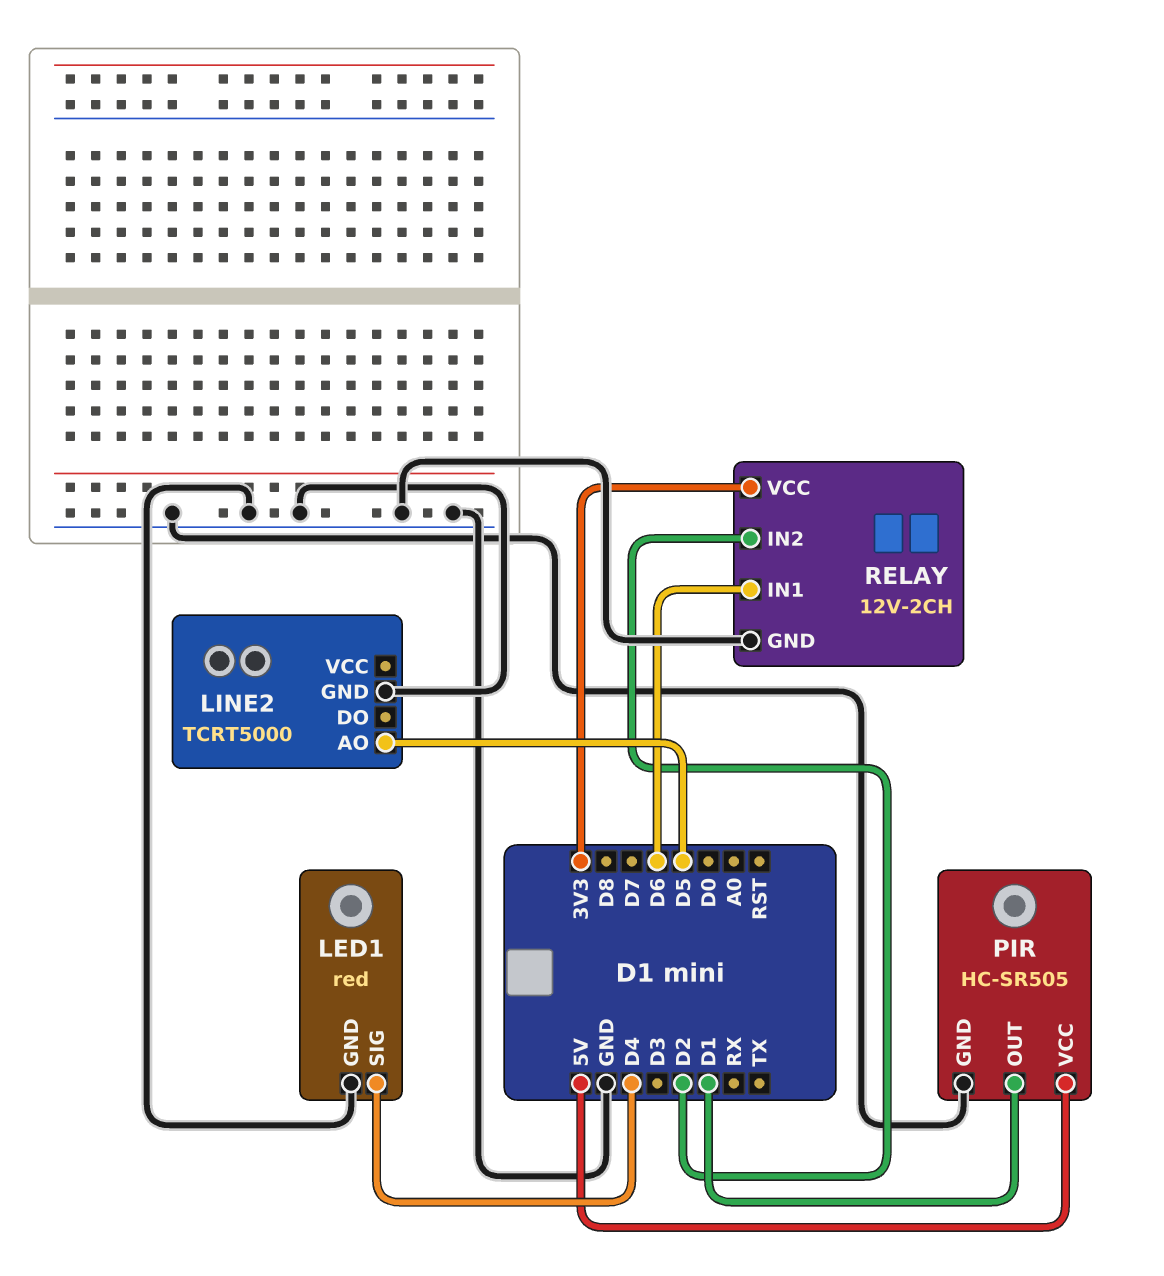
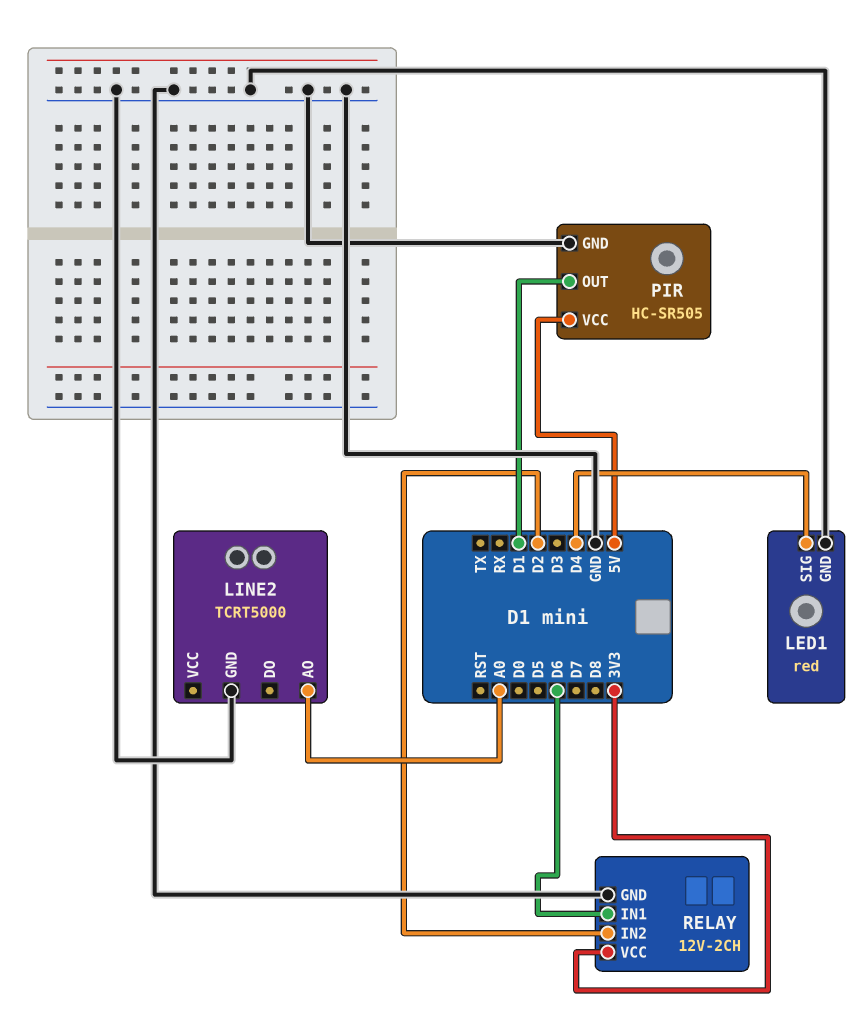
LINE2 pin AO: D5 -> A0

